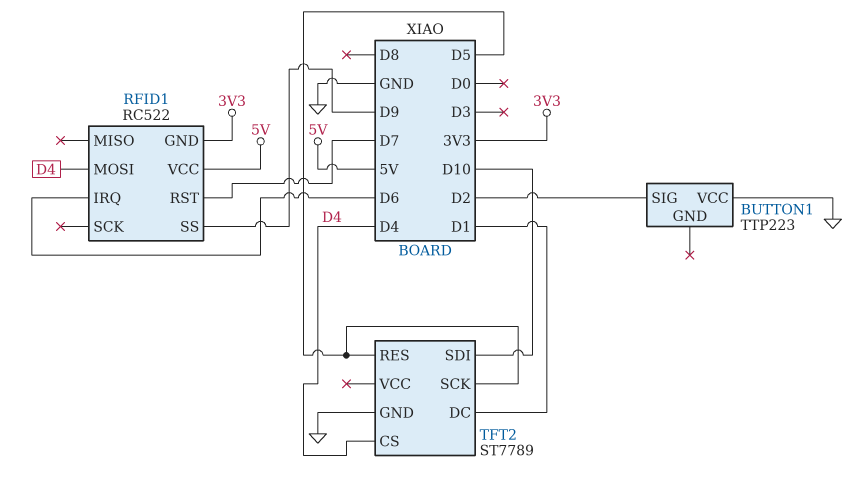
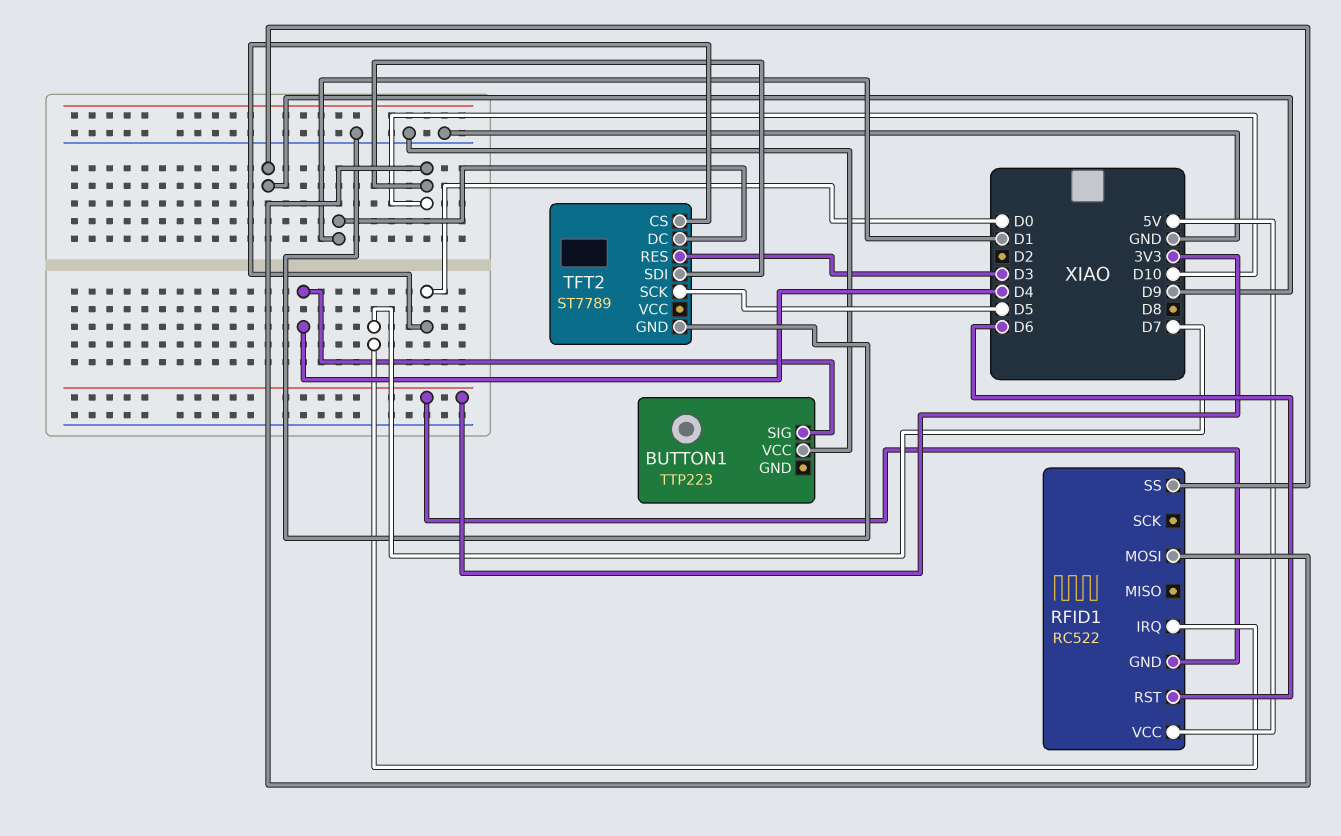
BUTTON1 pin SIG: D2 -> D4
RFID1 pin IRQ: D6 -> D7
RFID1 pin MOSI: D4 -> D10
RFID1 pin RST: D7 -> D6
TFT2 pin CS: D4 -> D0
TFT2 pin RES: D5 -> D3

